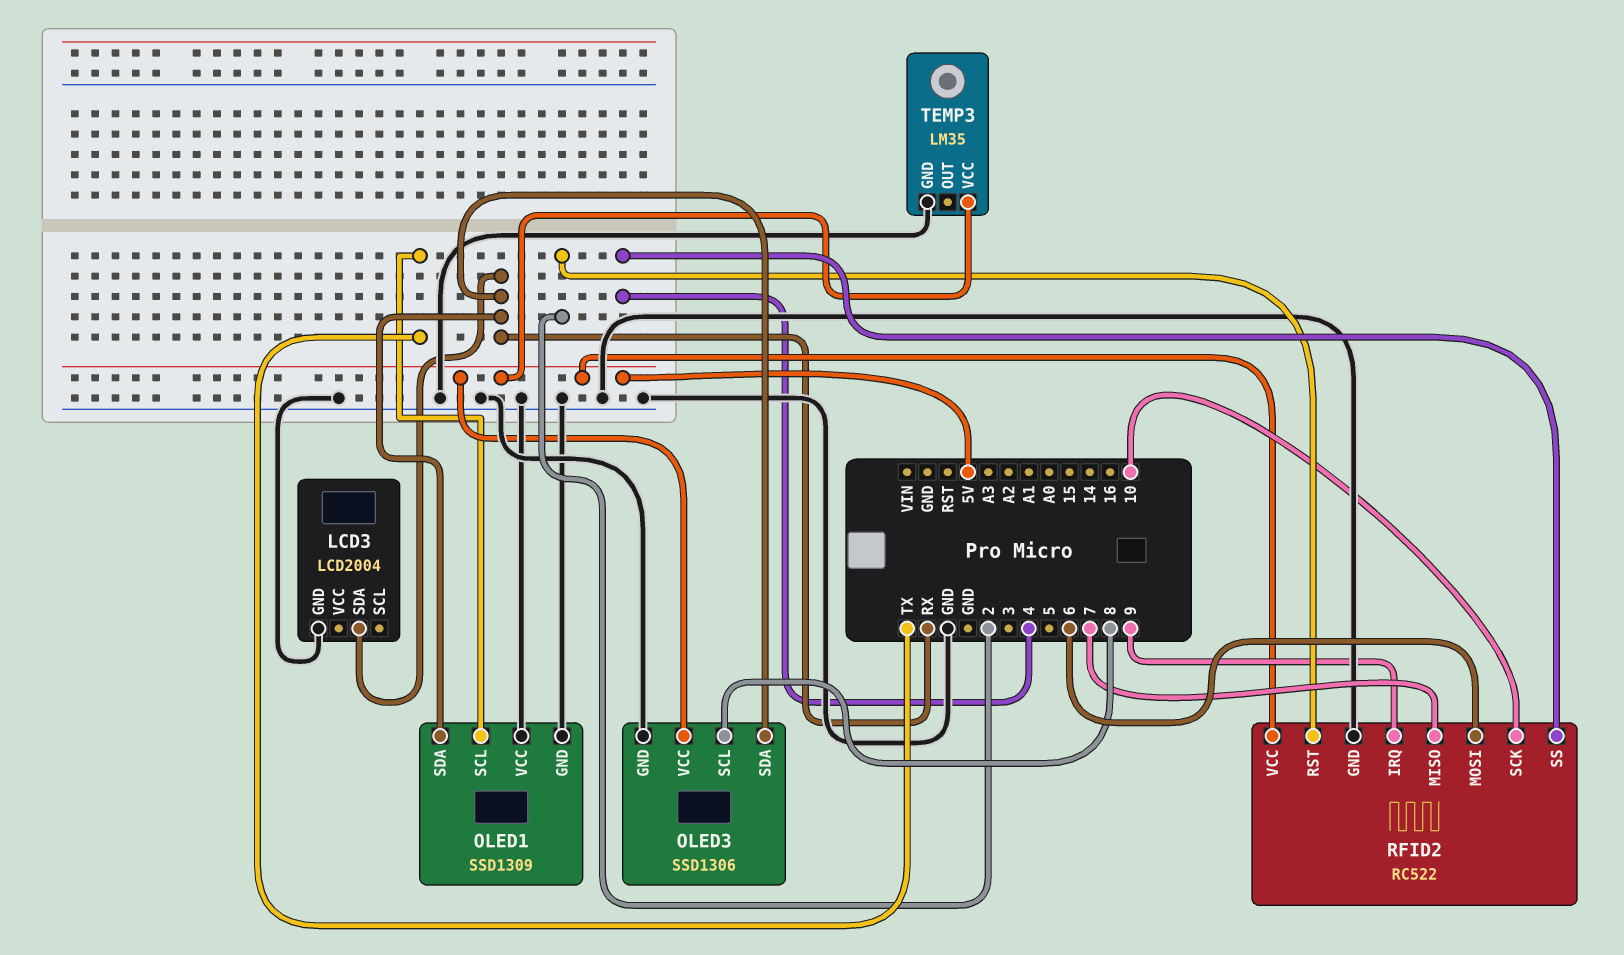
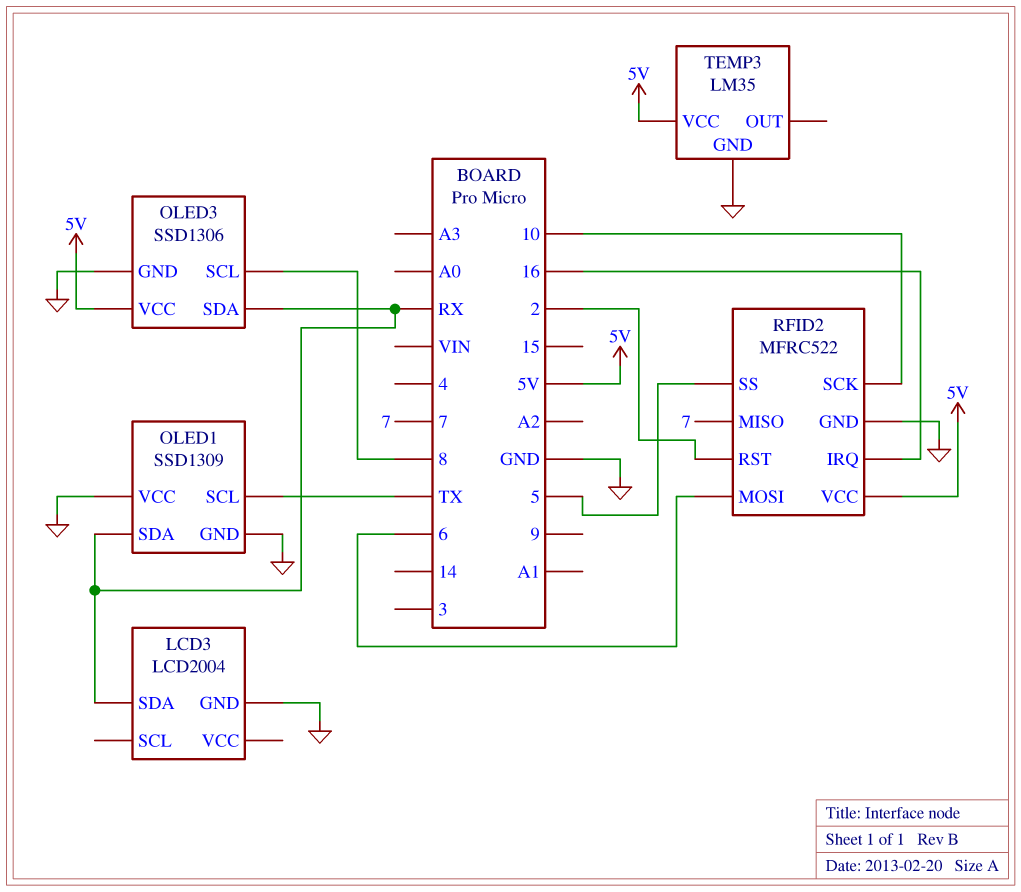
RFID2: RC522 -> MFRC522
RFID2 pin IRQ: 9 -> 16
RFID2 pin SS: 4 -> 5

